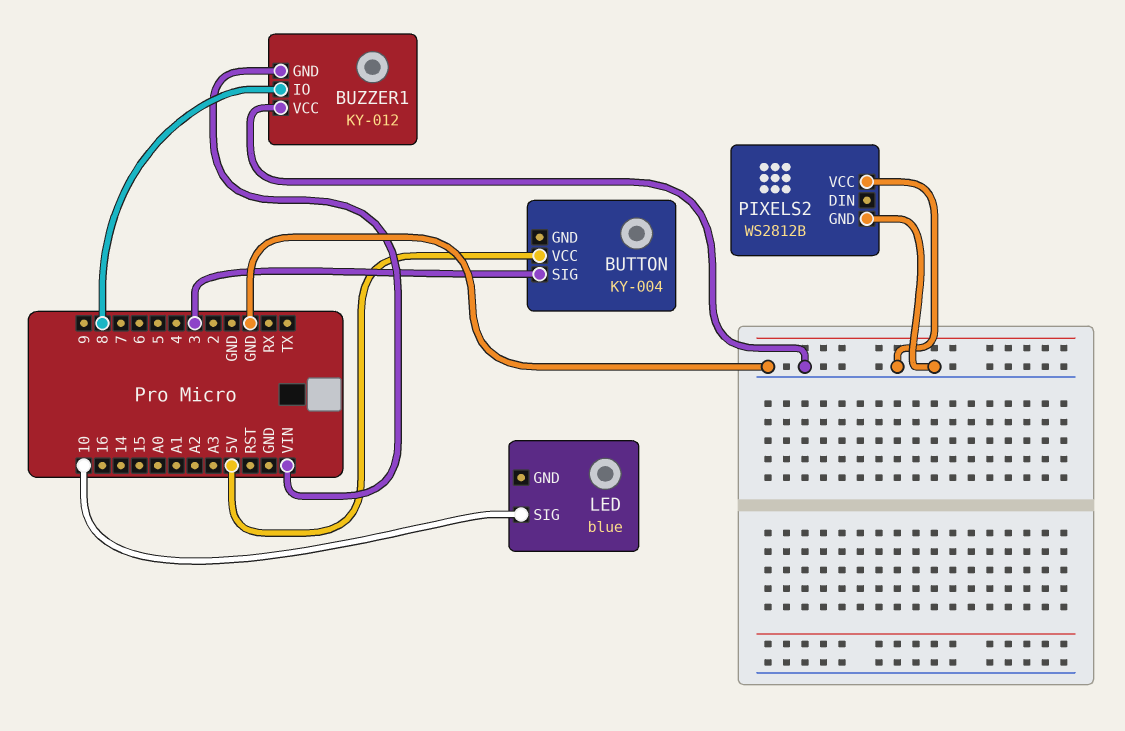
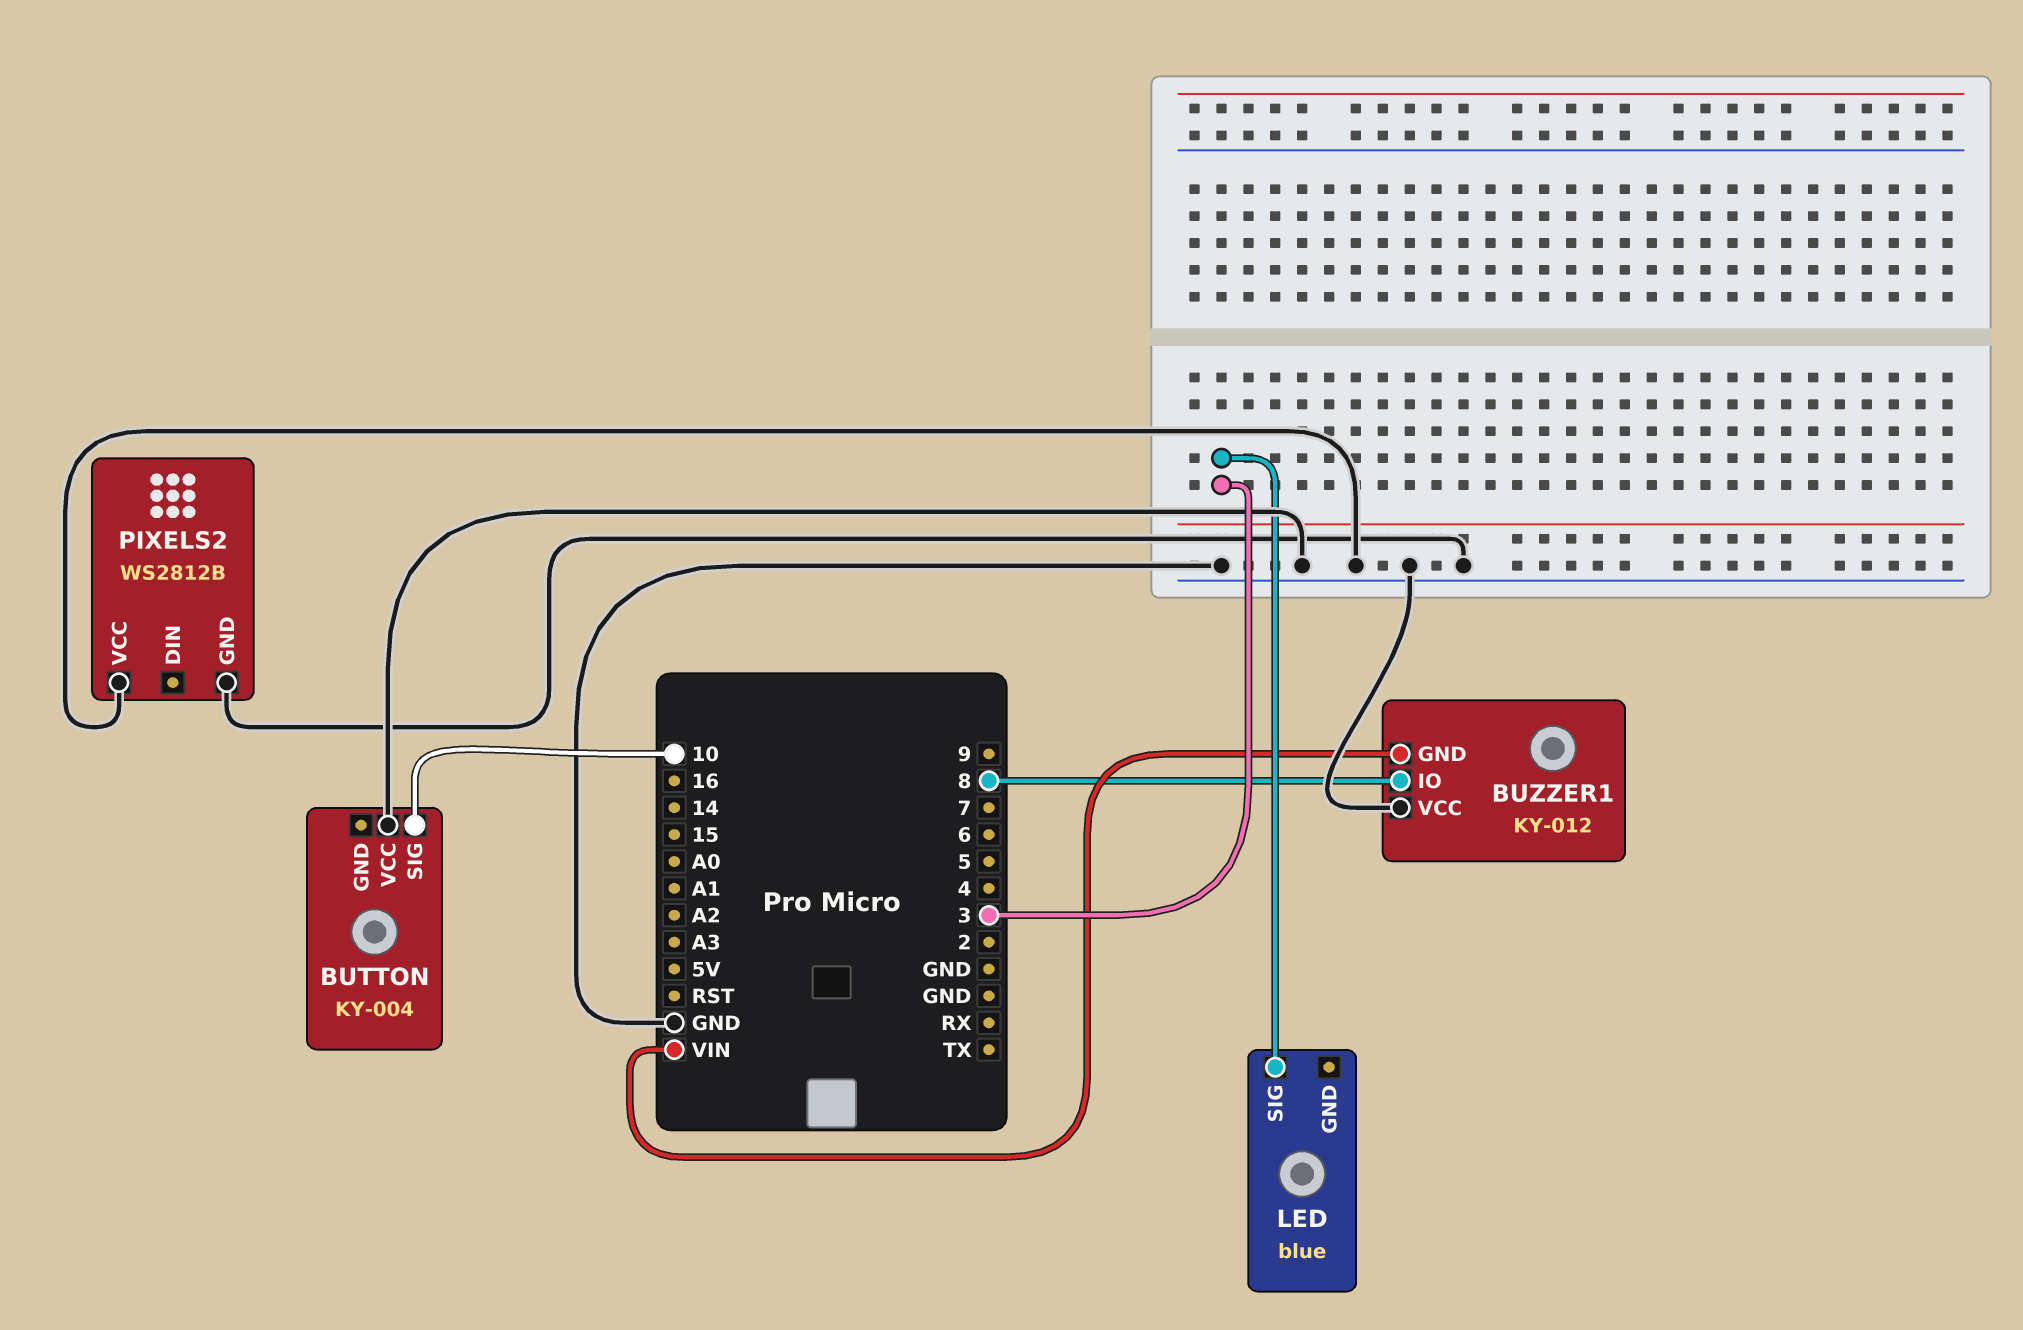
BUTTON pin SIG: 3 -> 10
BUTTON pin VCC: 5V -> GND
LED pin SIG: 10 -> 3

